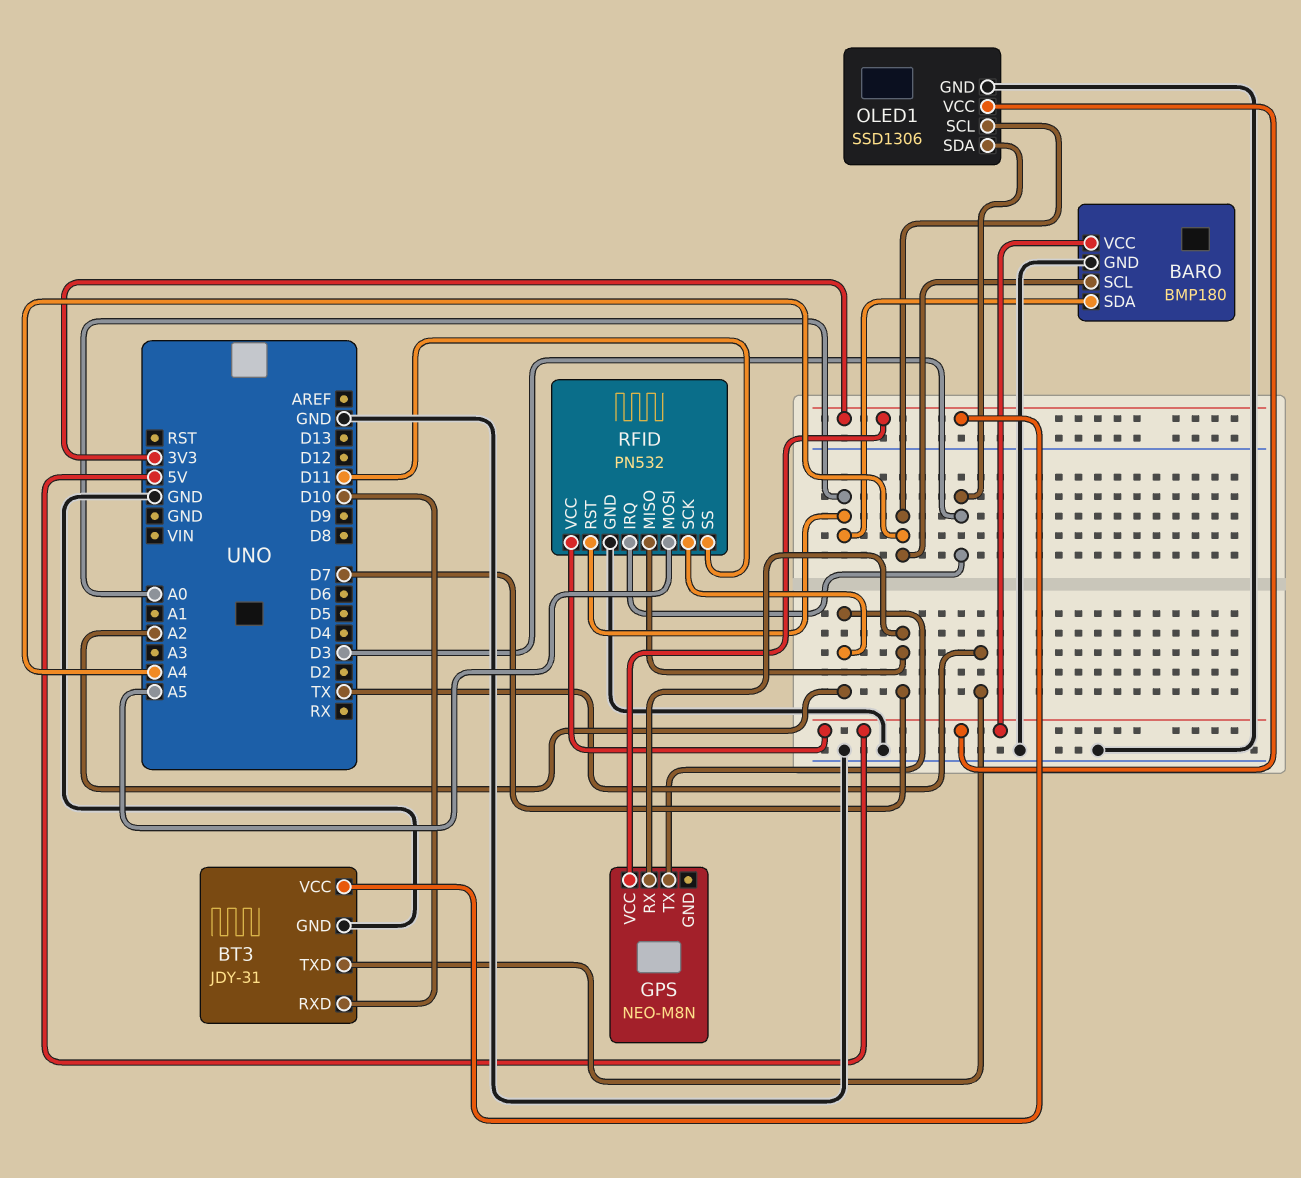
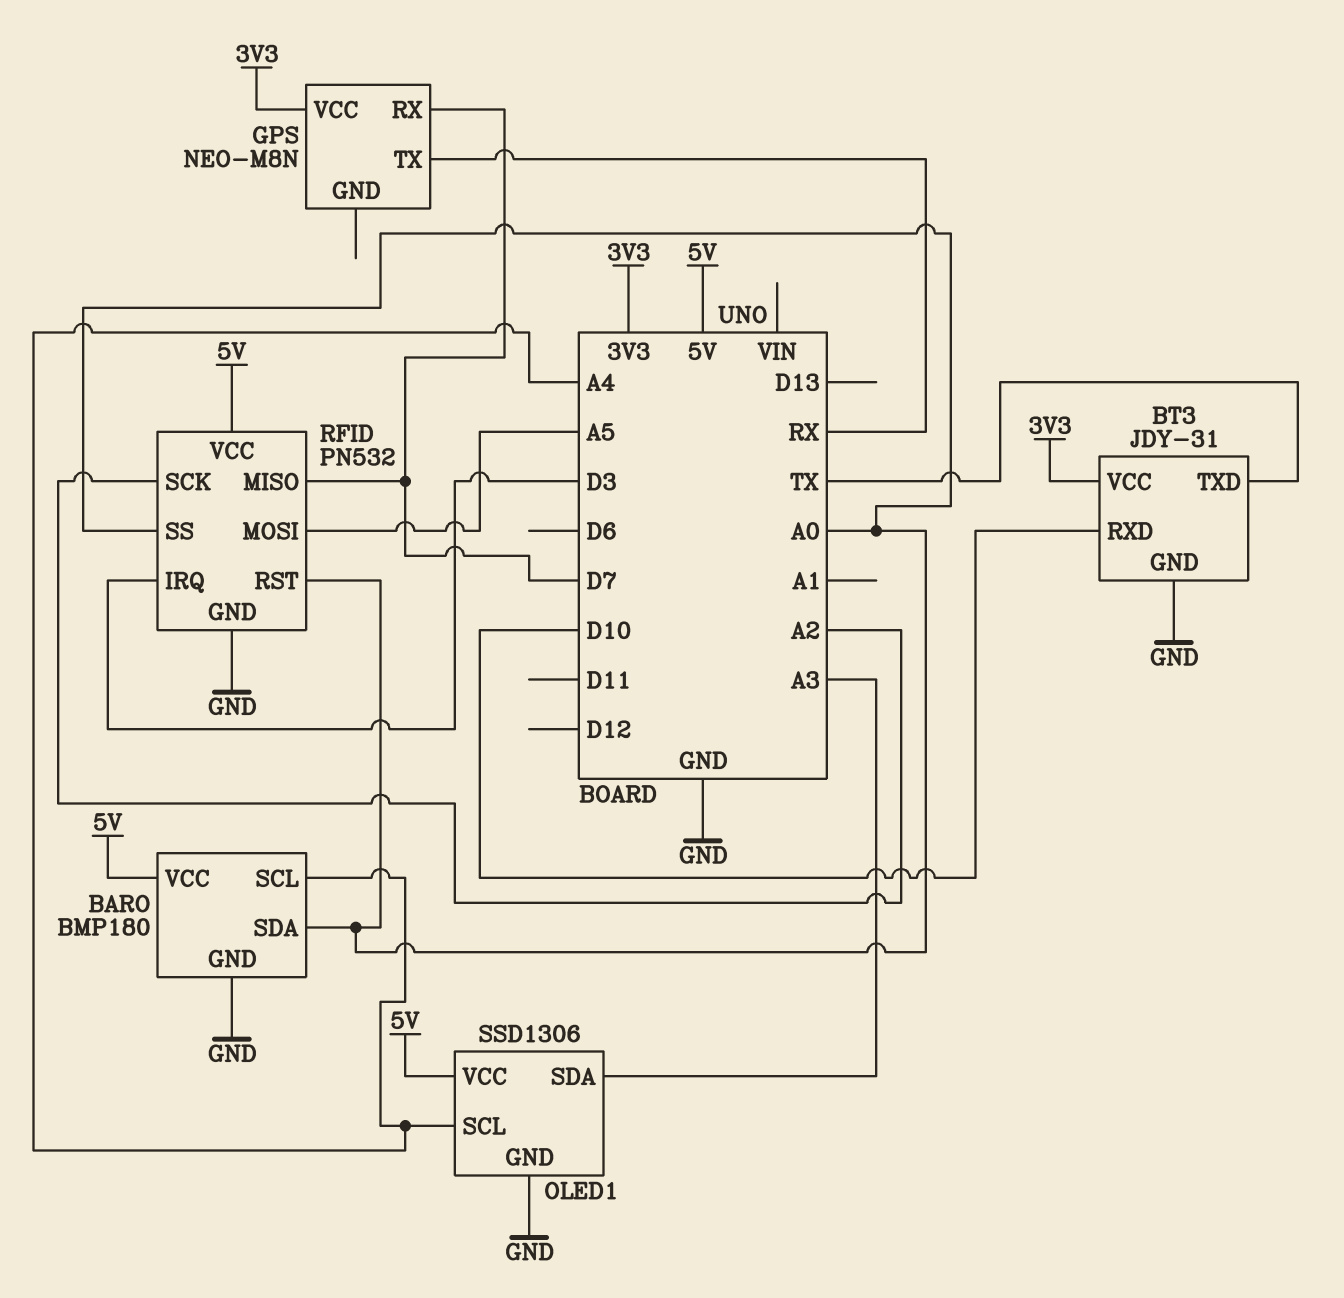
GPS pin TX: A2 -> RX
OLED1 pin SDA: D3 -> A3
RFID pin SS: D11 -> A0

